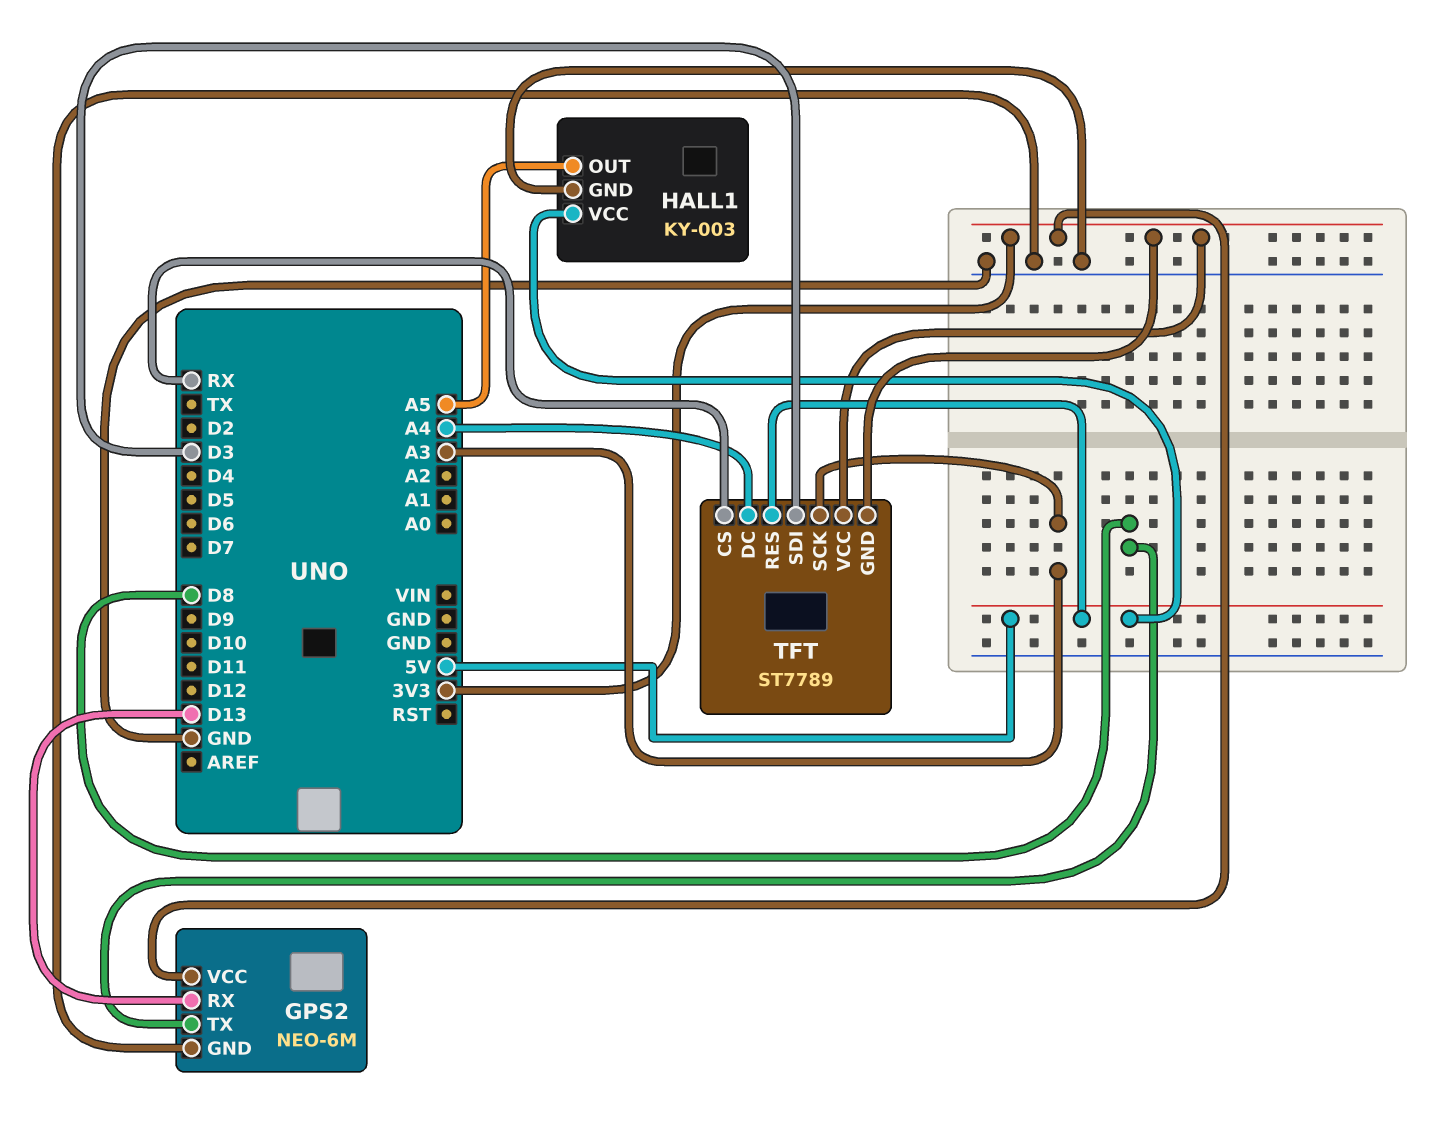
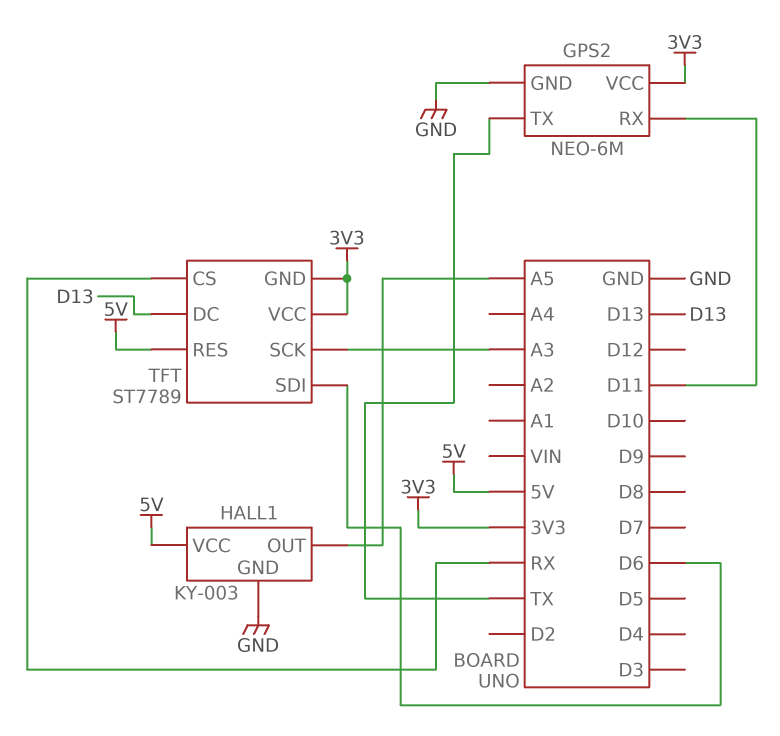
GPS2 pin RX: D13 -> D11
GPS2 pin TX: D8 -> TX
TFT pin DC: A4 -> D13
TFT pin SDI: D3 -> D6

